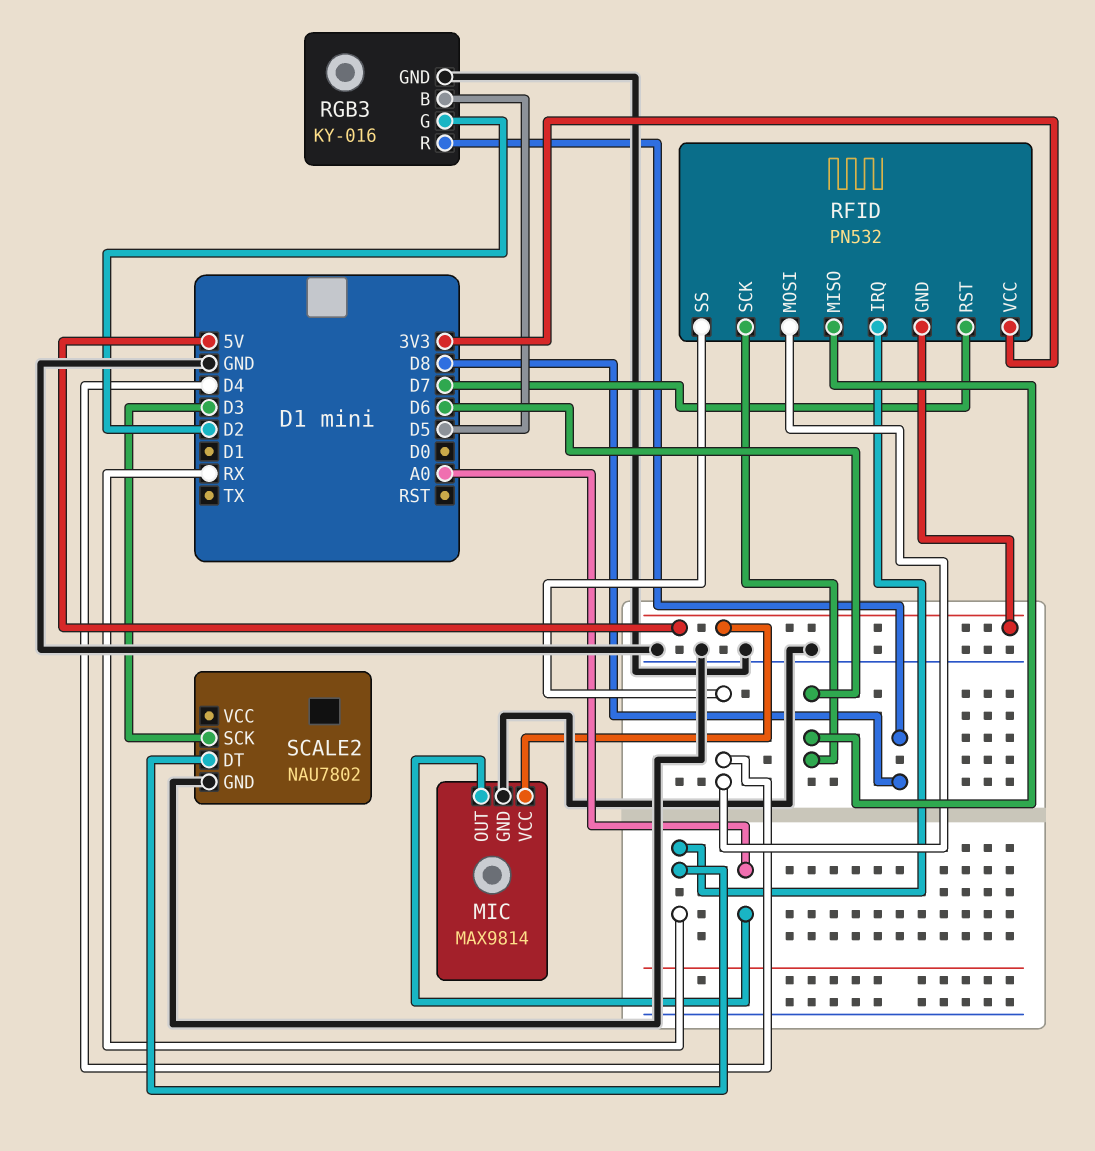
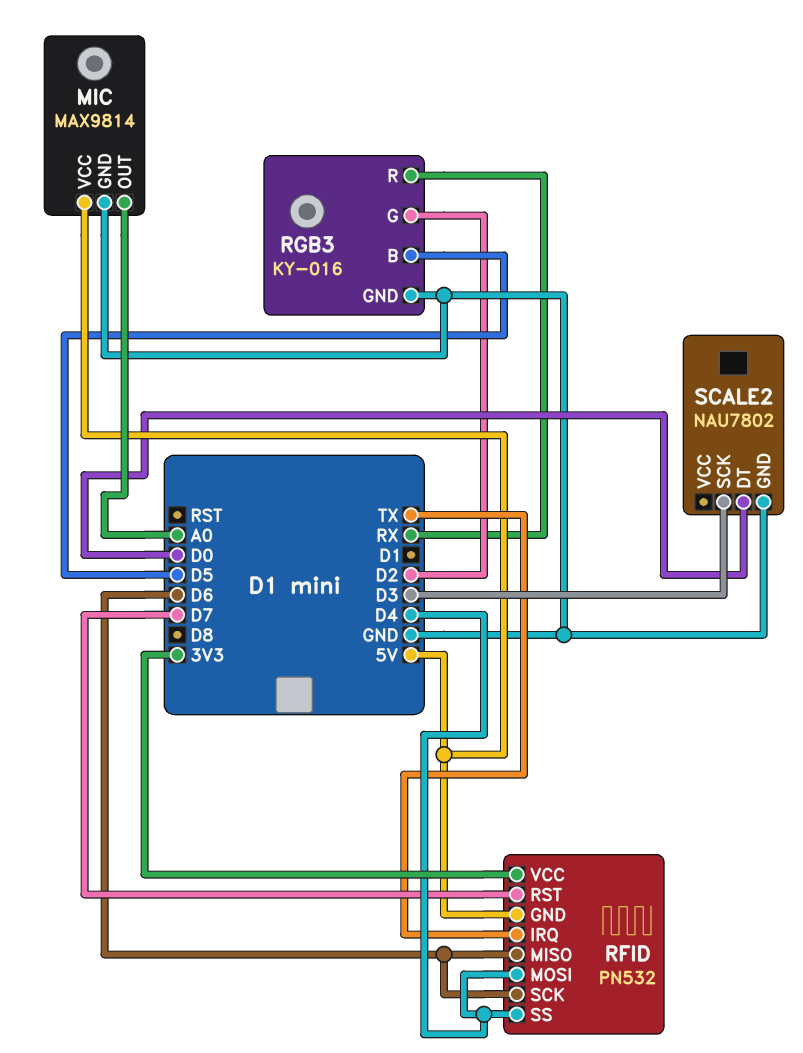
RFID pin IRQ: RX -> TX
RGB3 pin R: D8 -> RX
SCALE2 pin DT: RX -> D0

